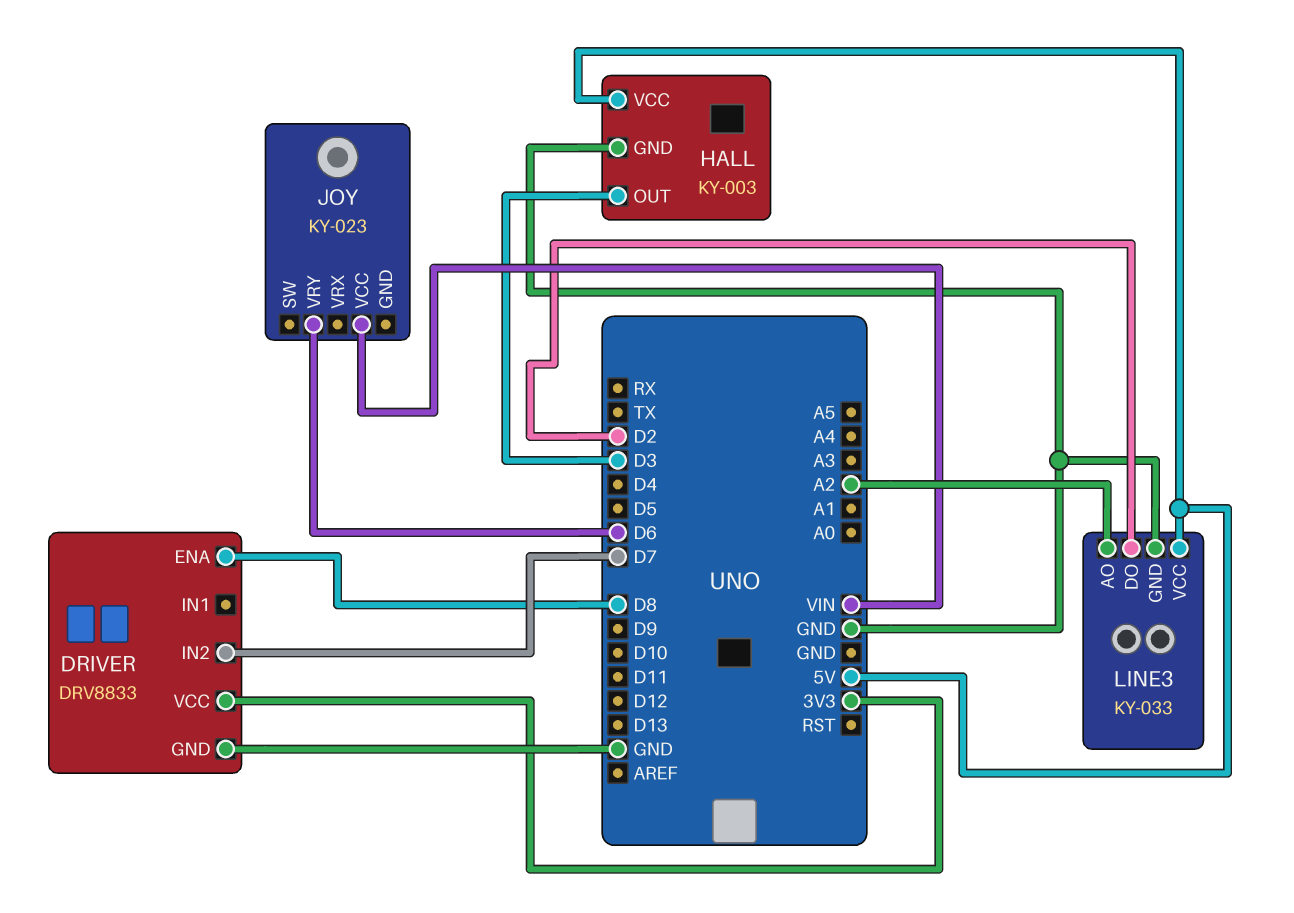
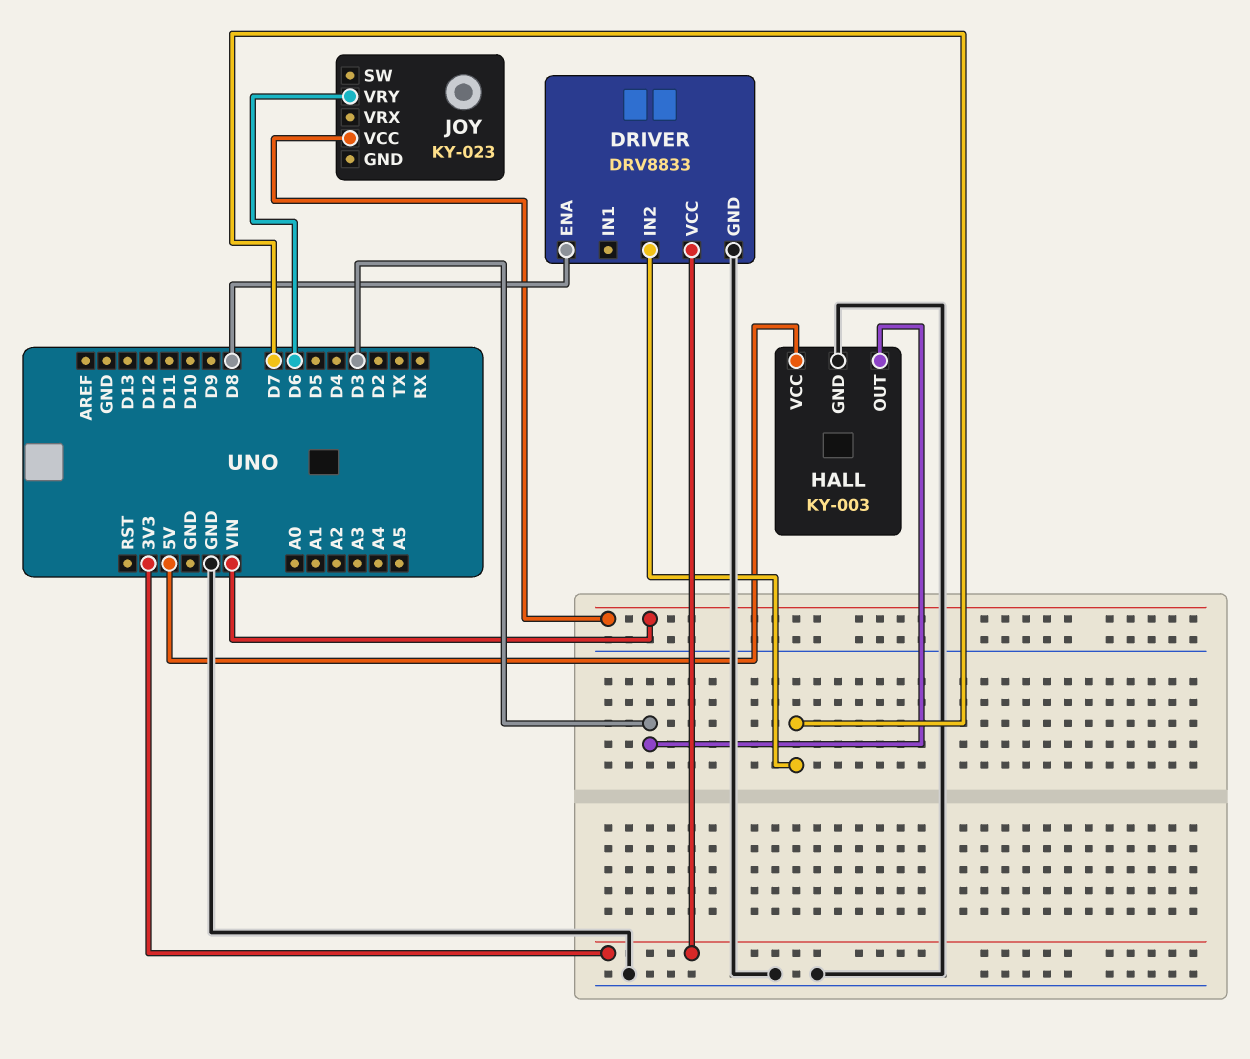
LINE3: KY-033 -> none
LINE3 pin AO: A2 -> none
LINE3 pin DO: D2 -> none
LINE3 pin GND: GND -> none
LINE3 pin VCC: 5V -> none

